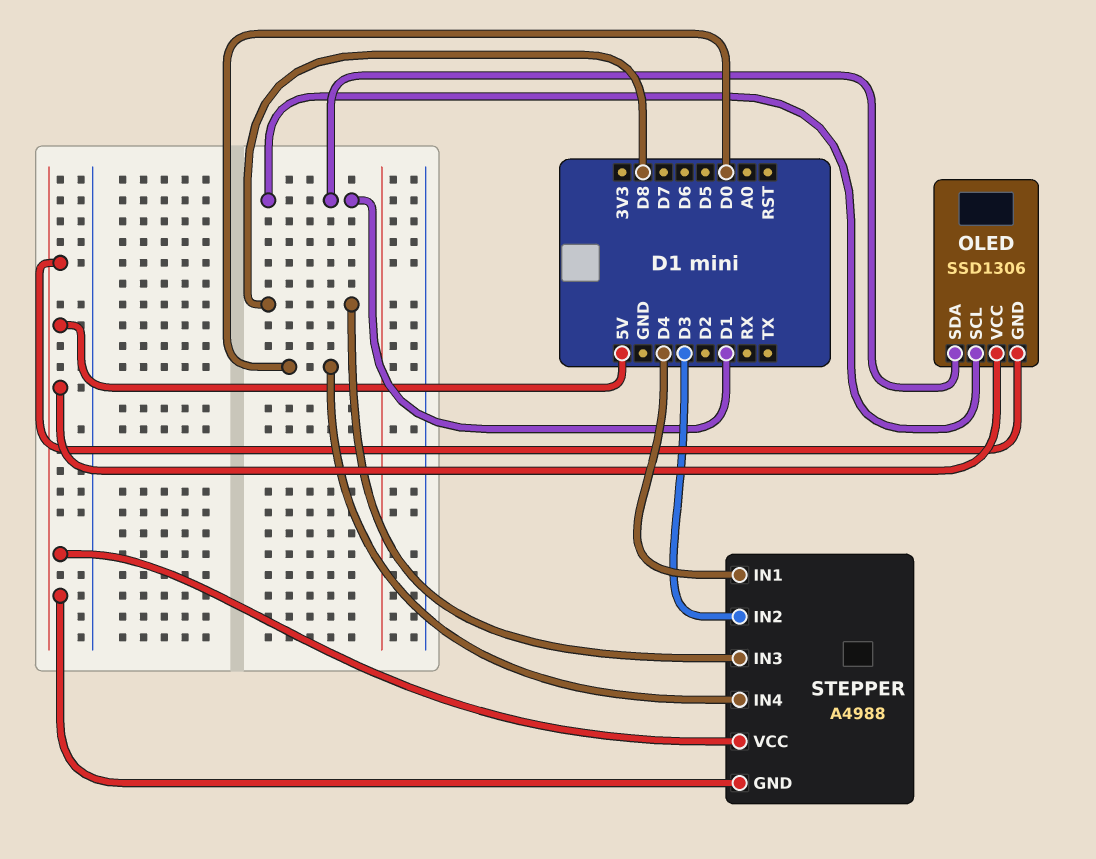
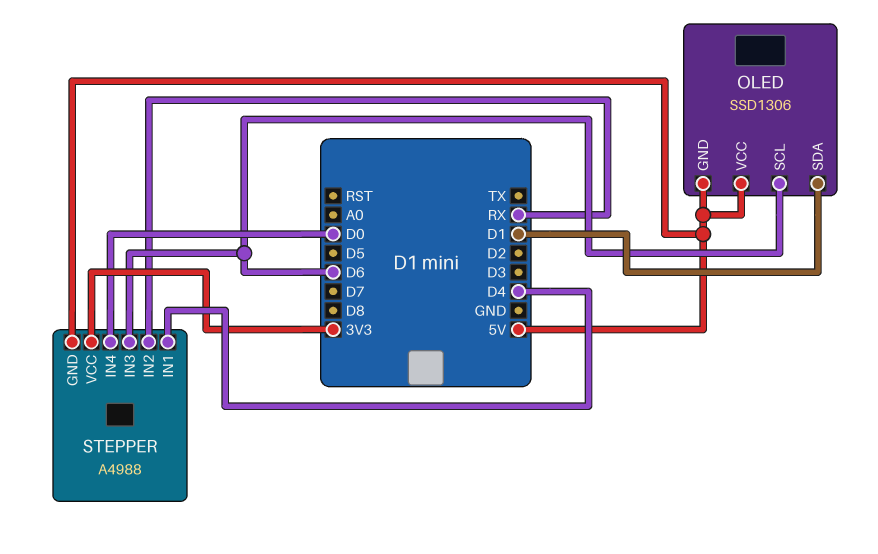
OLED pin SCL: D1 -> D6
STEPPER pin IN2: D3 -> RX
STEPPER pin IN3: D8 -> D6
STEPPER pin VCC: 5V -> 3V3

